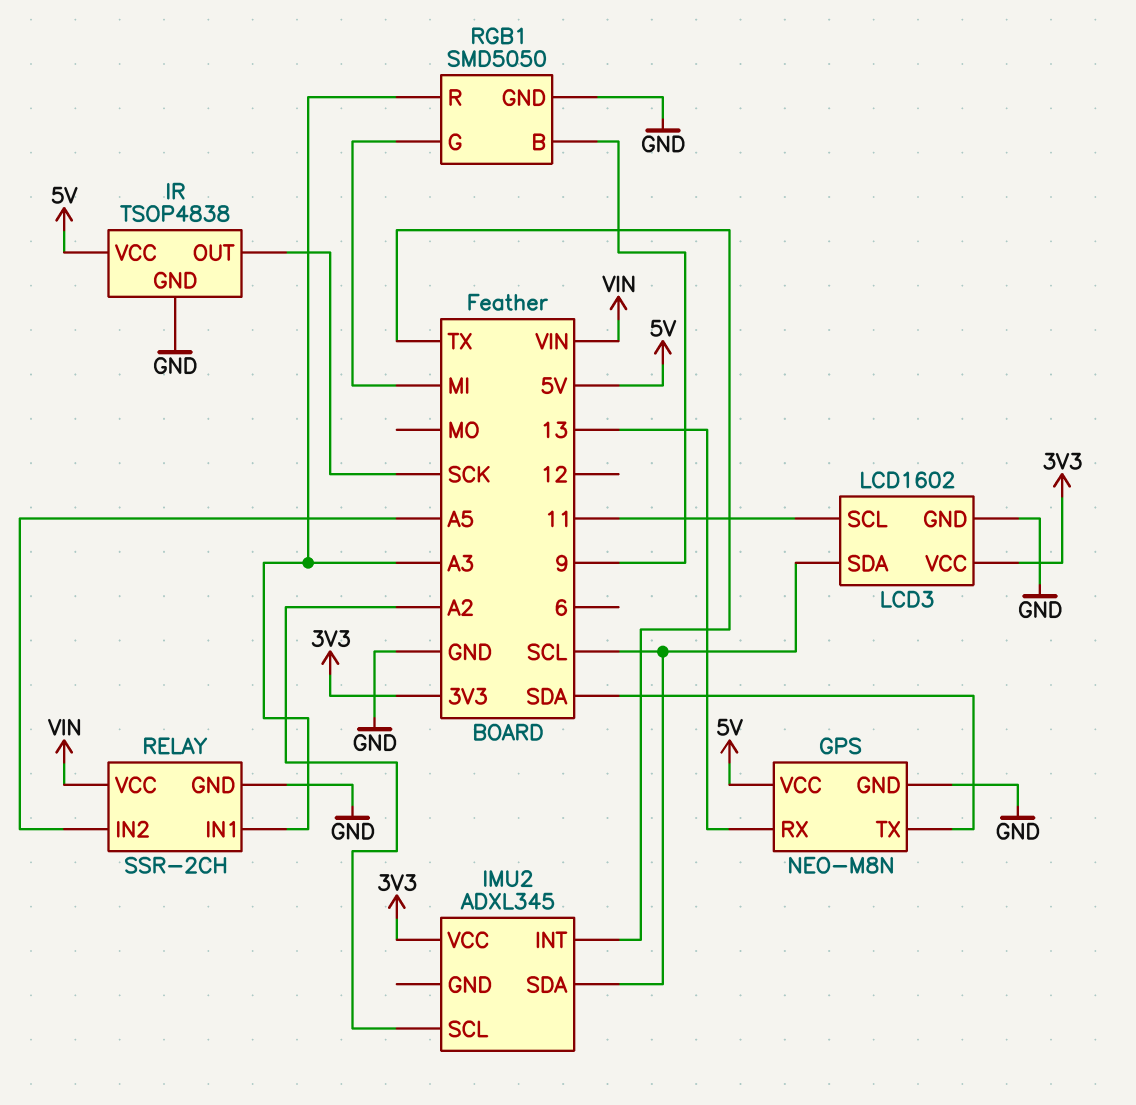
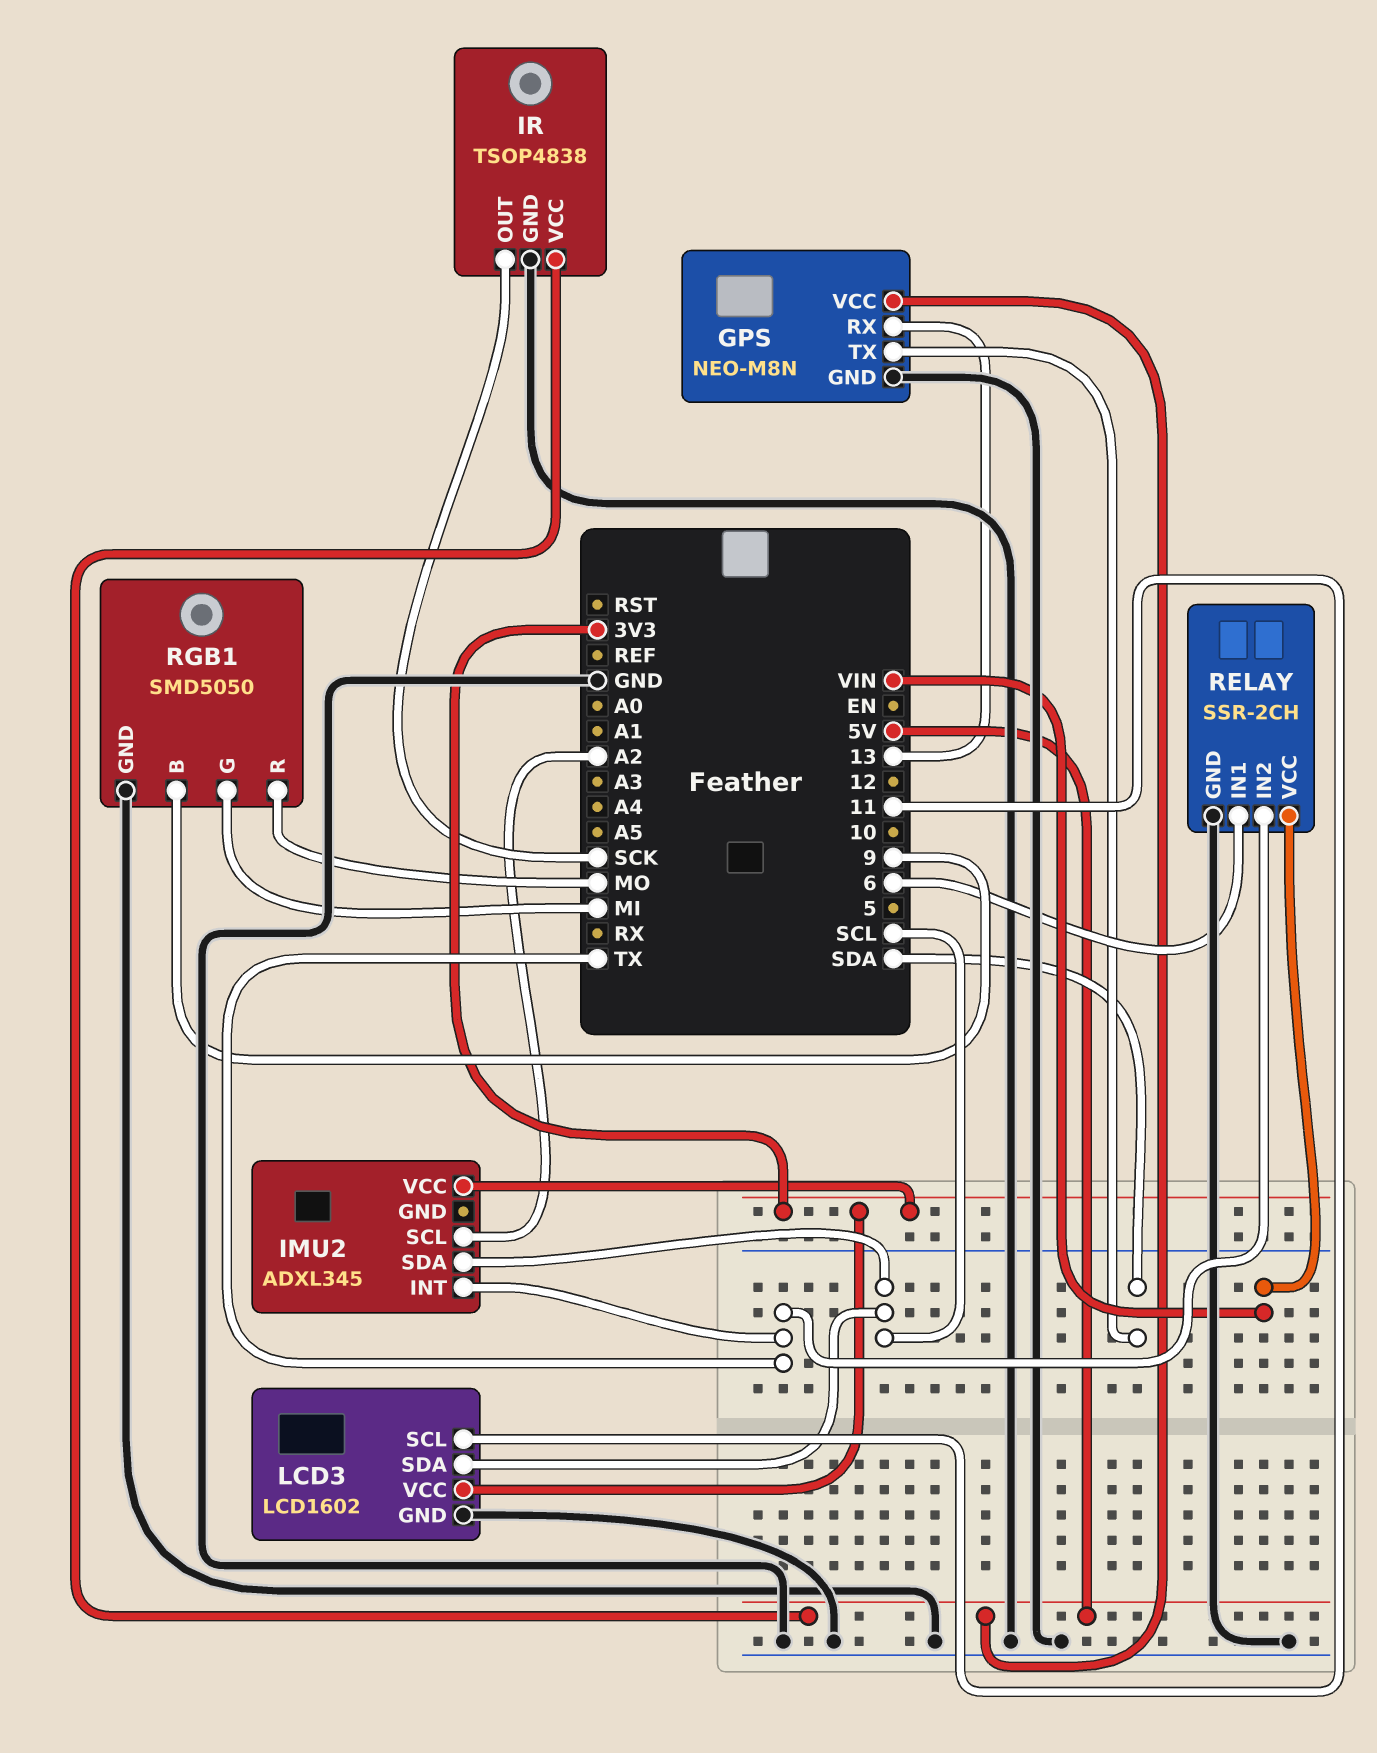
RELAY pin IN1: A3 -> 6
RELAY pin IN2: A5 -> TX
RGB1 pin R: A3 -> MO

